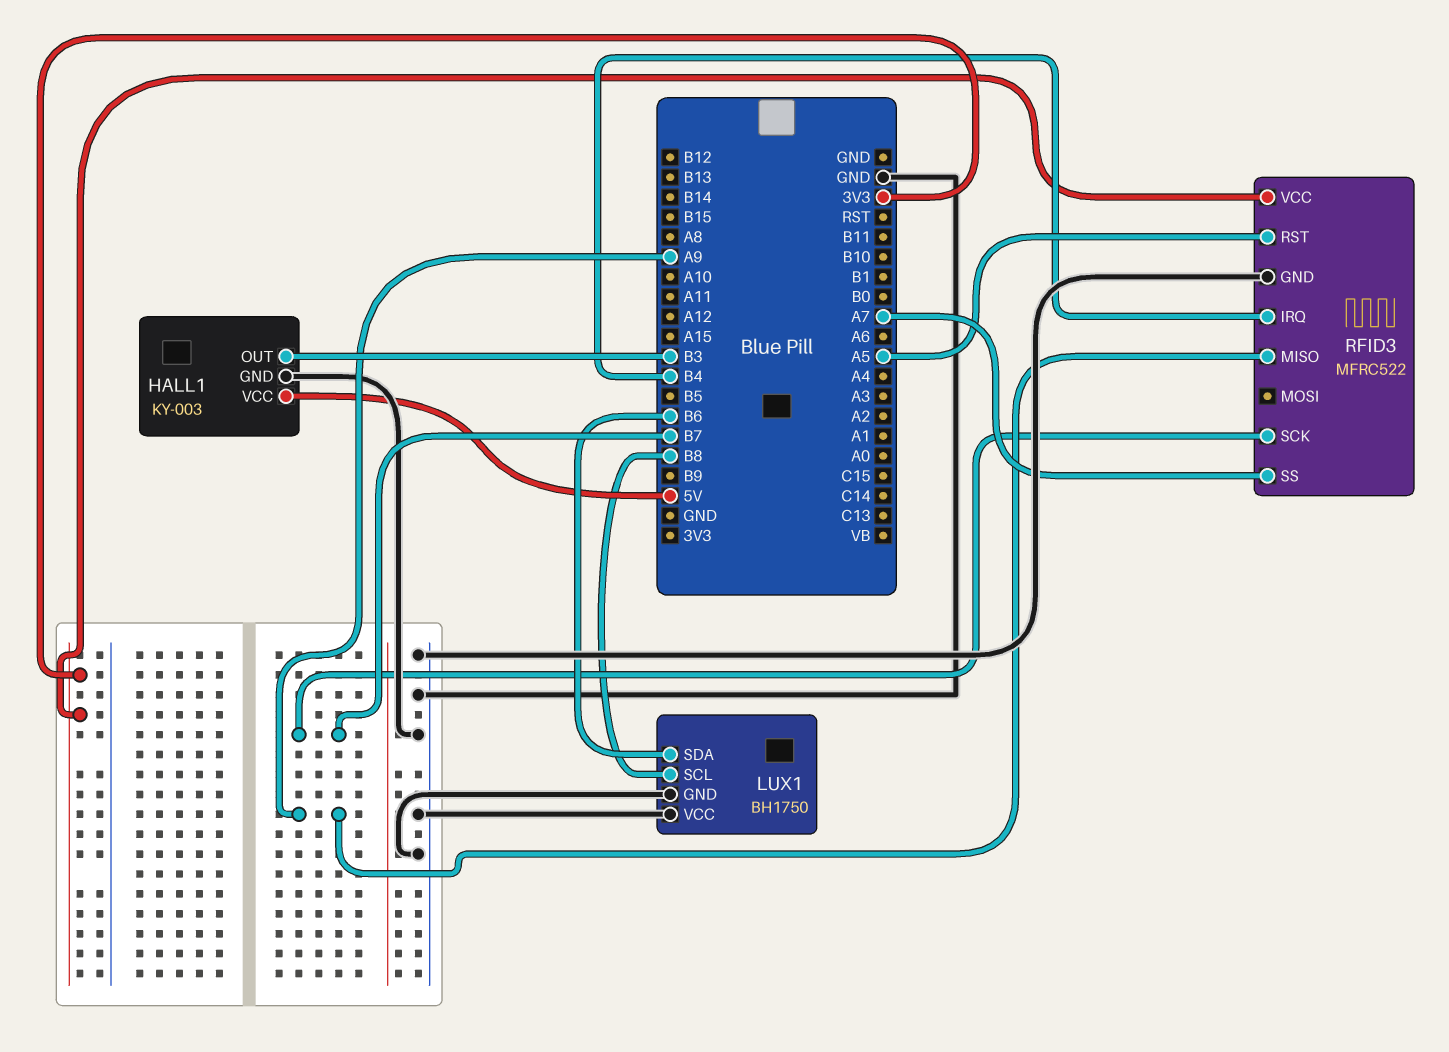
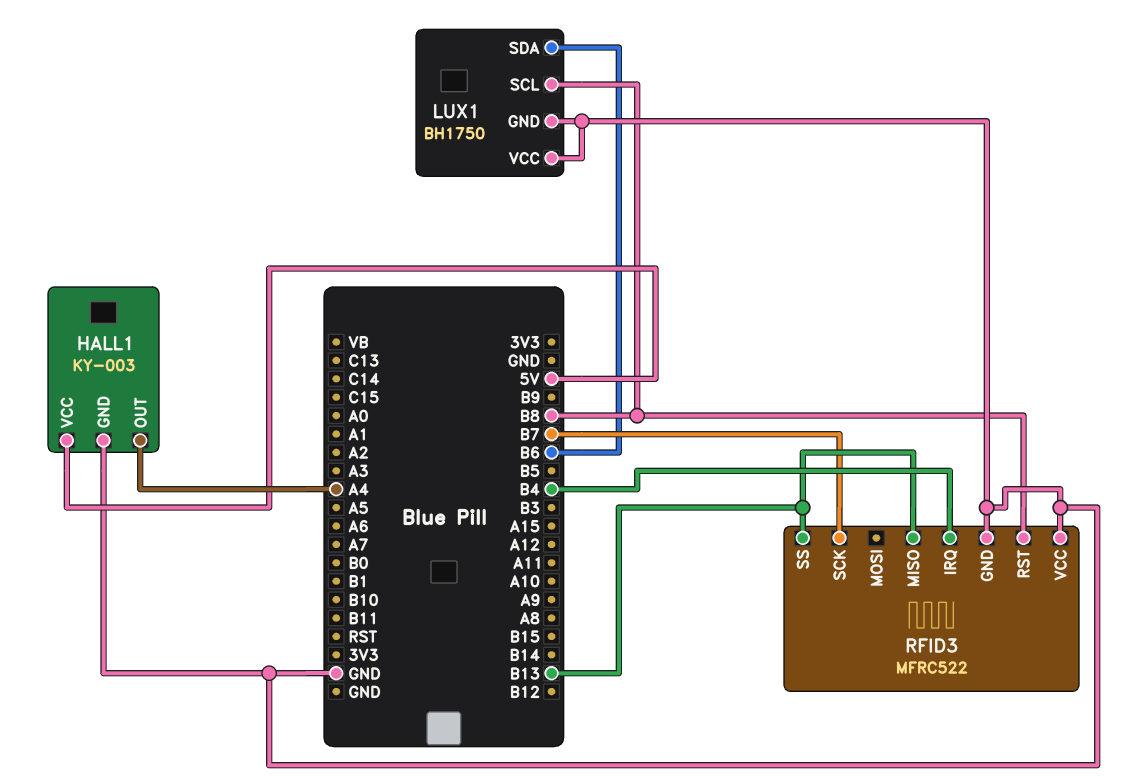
HALL1 pin OUT: B3 -> A4
RFID3 pin MISO: A9 -> B13
RFID3 pin RST: A5 -> B8
RFID3 pin SS: A7 -> B13
RFID3 pin VCC: 3V3 -> GND

